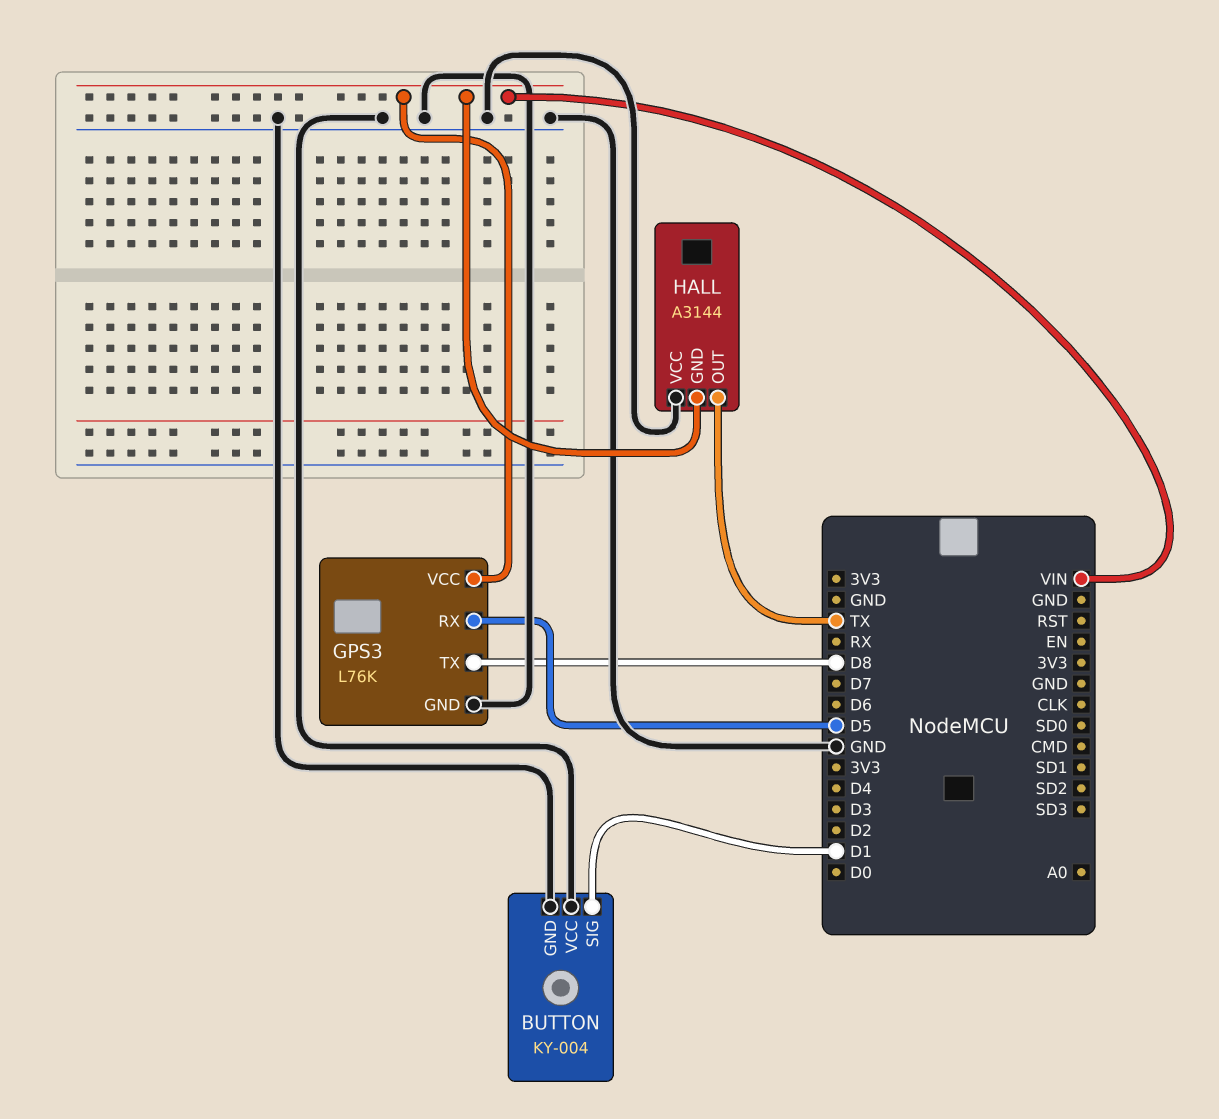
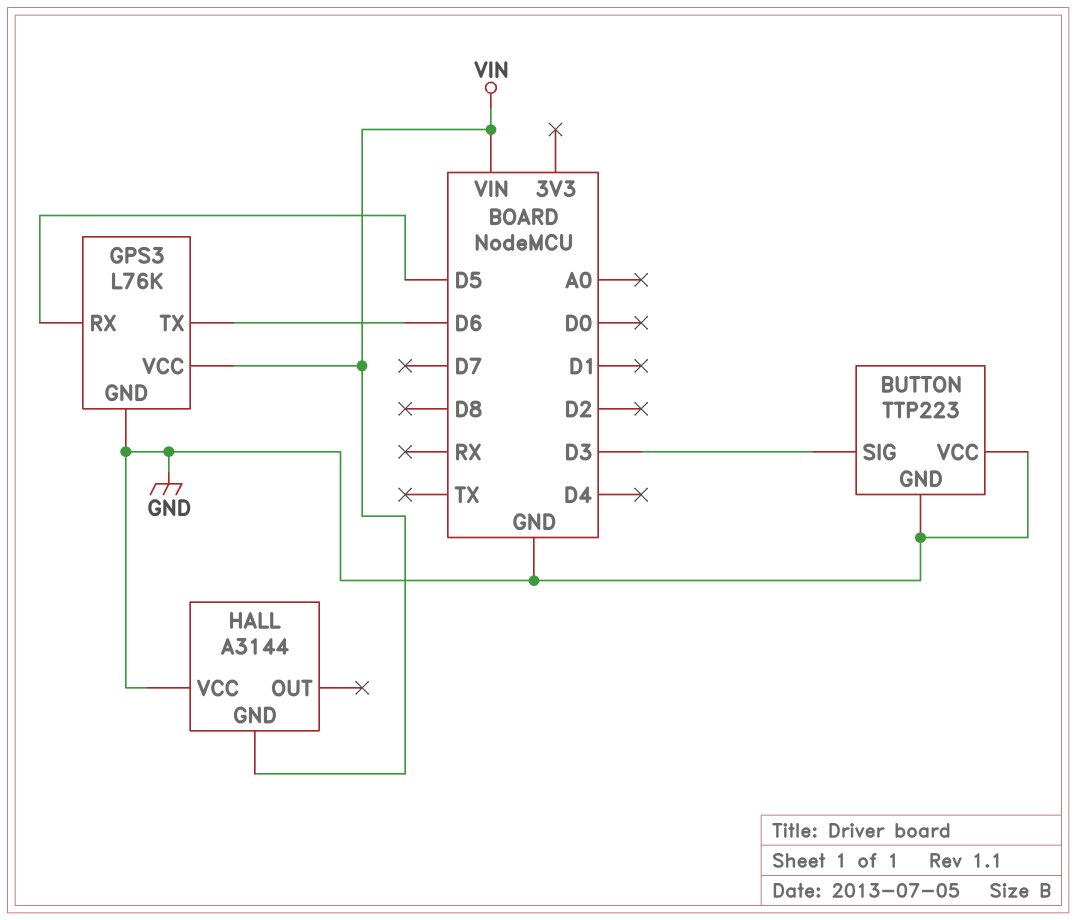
BUTTON: KY-004 -> TTP223
BUTTON pin SIG: D1 -> D3
GPS3 pin TX: D8 -> D6
HALL pin OUT: TX -> none

